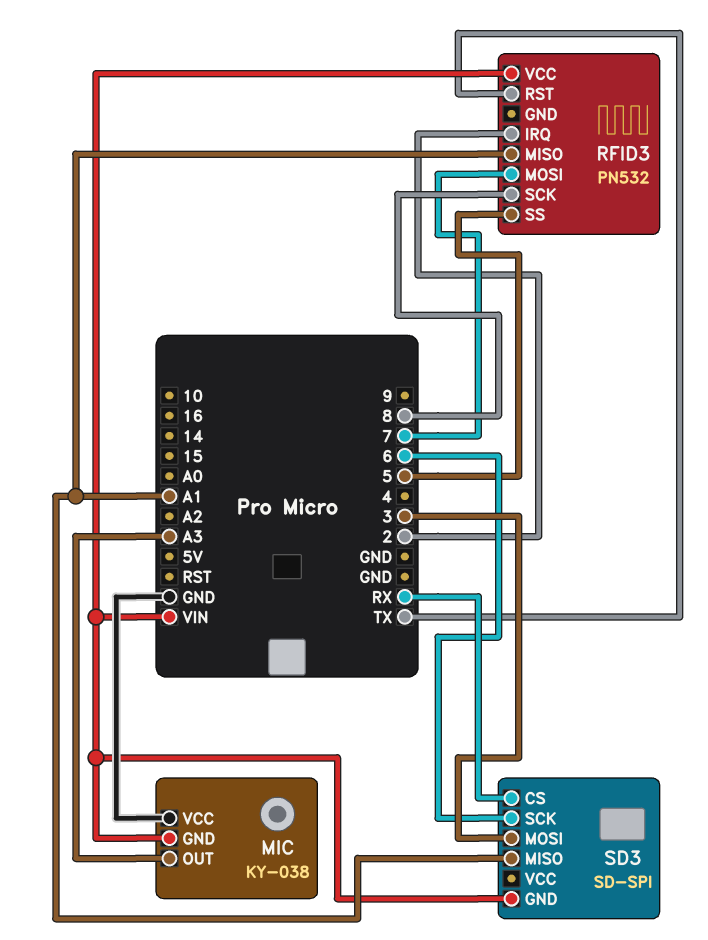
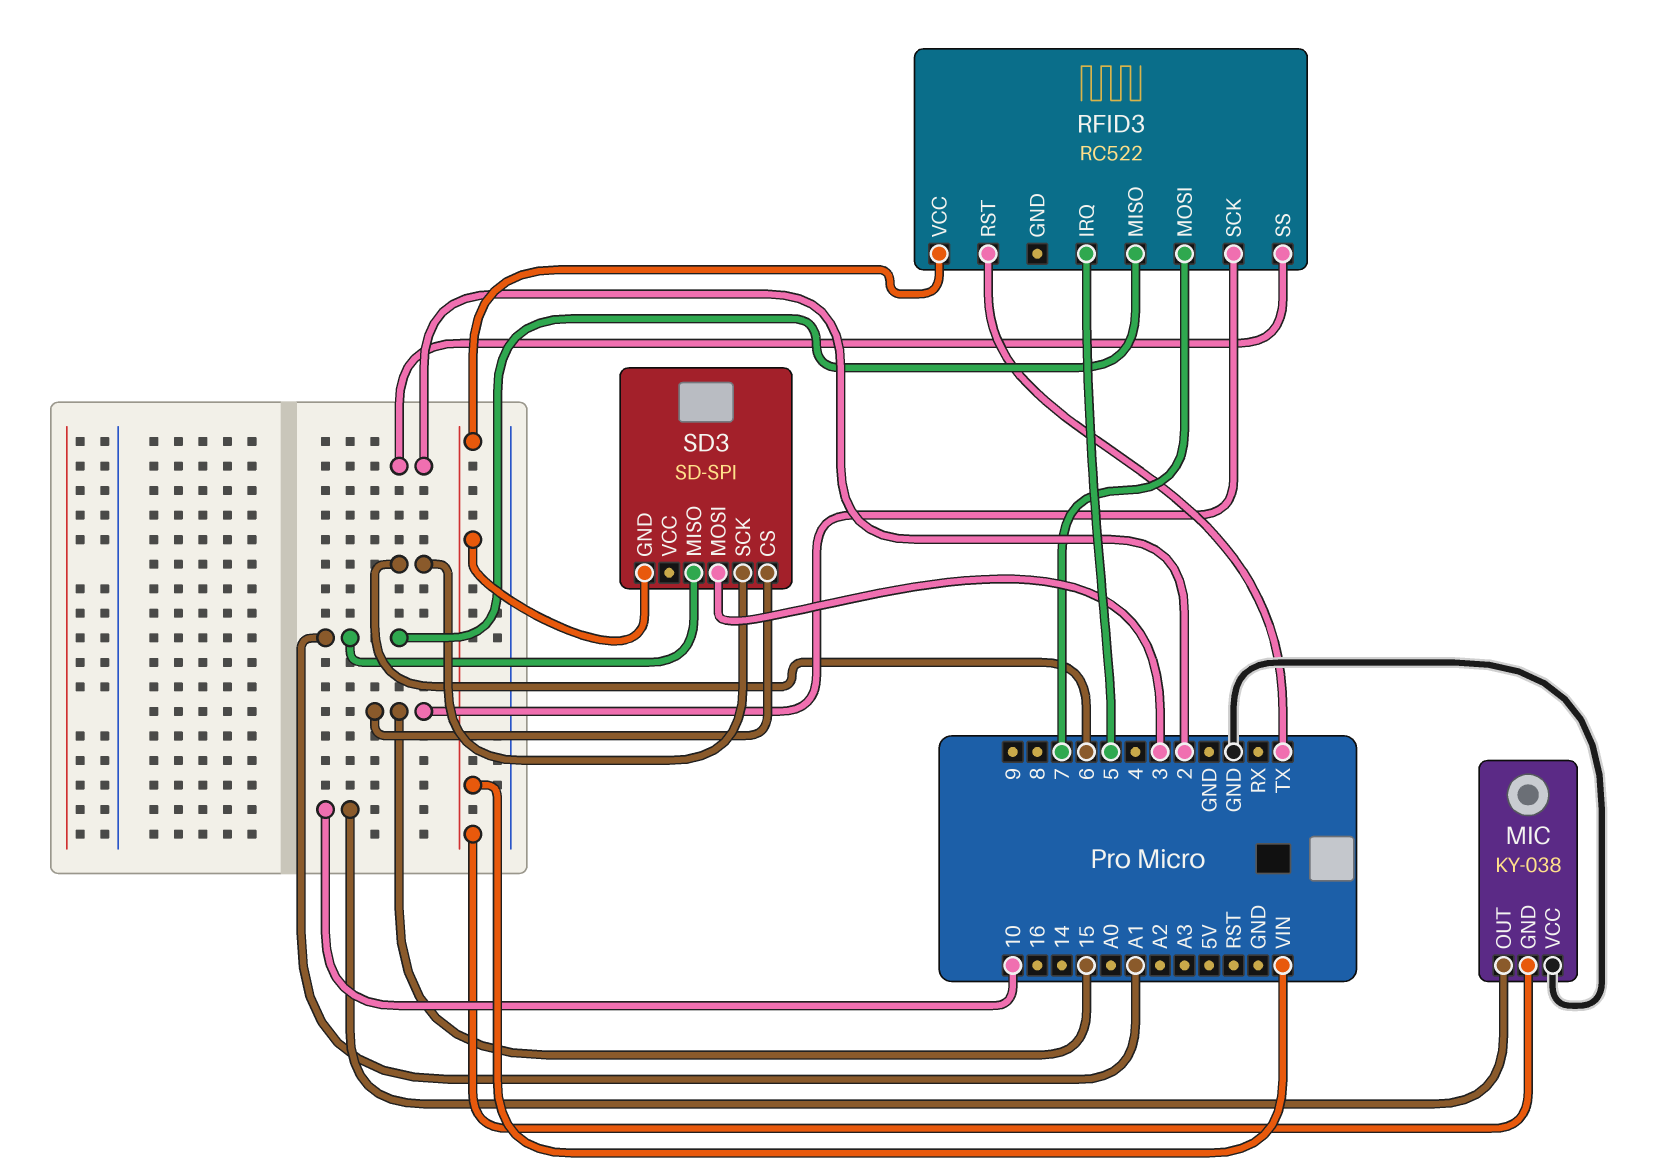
MIC pin OUT: A3 -> 10
RFID3: PN532 -> RC522
RFID3 pin IRQ: 2 -> 5
RFID3 pin SCK: 8 -> 15
RFID3 pin SS: 5 -> 2
SD3 pin CS: RX -> 15

